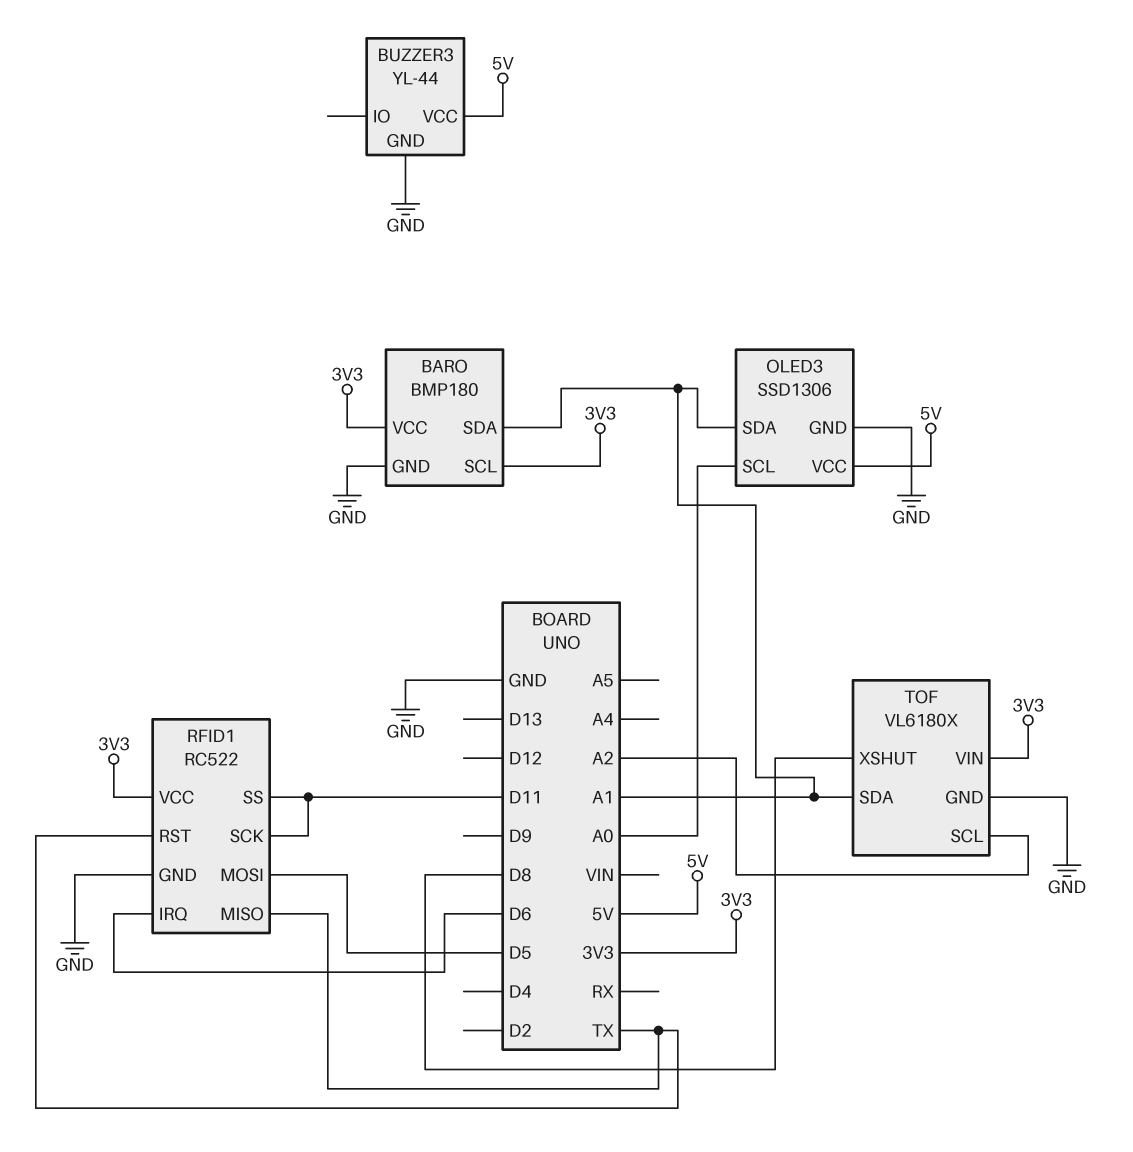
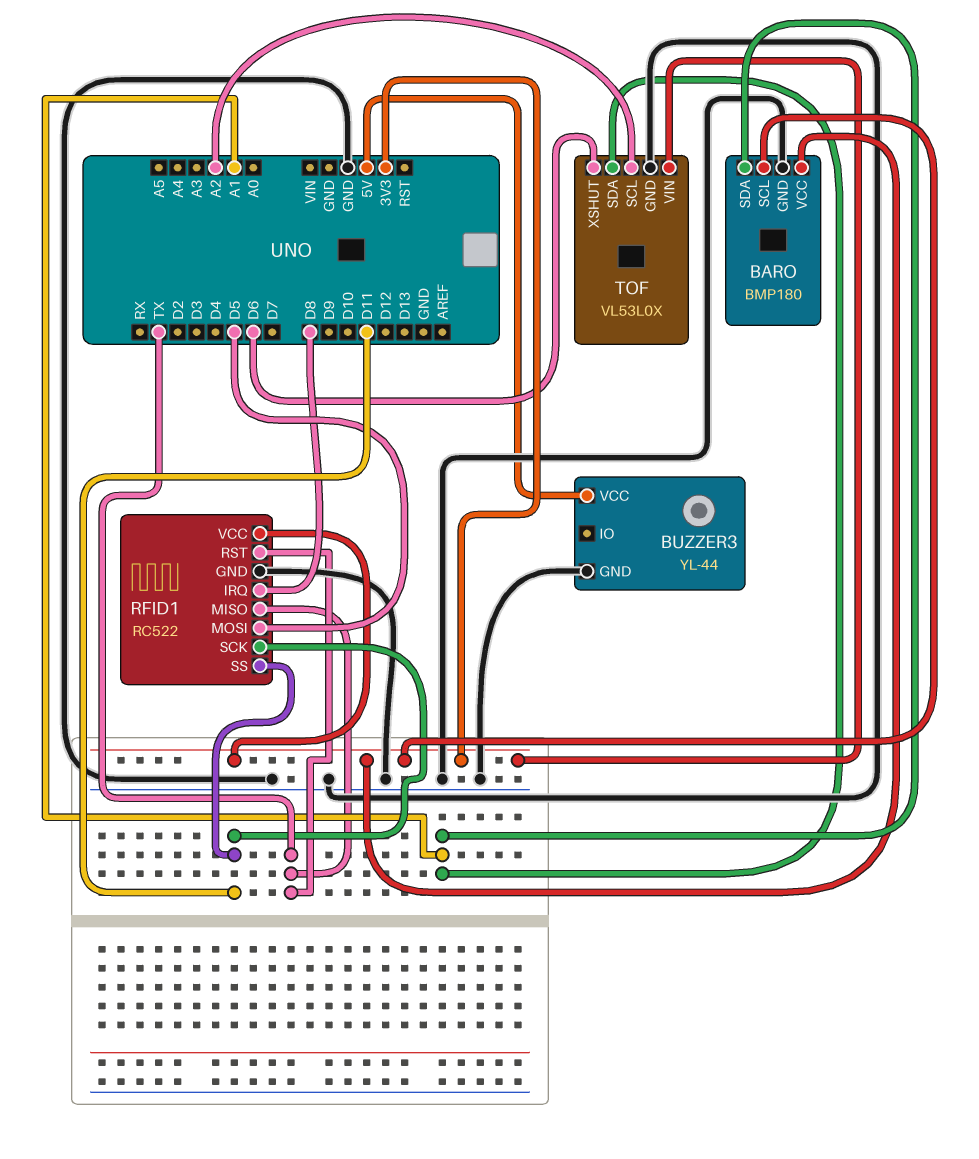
OLED3: SSD1306 -> none
OLED3 pin GND: GND -> none
OLED3 pin SCL: A0 -> none
OLED3 pin SDA: A1 -> none
OLED3 pin VCC: 5V -> none
RFID1 pin IRQ: D6 -> D8
TOF: VL6180X -> VL53L0X
TOF pin XSHUT: D8 -> D6

